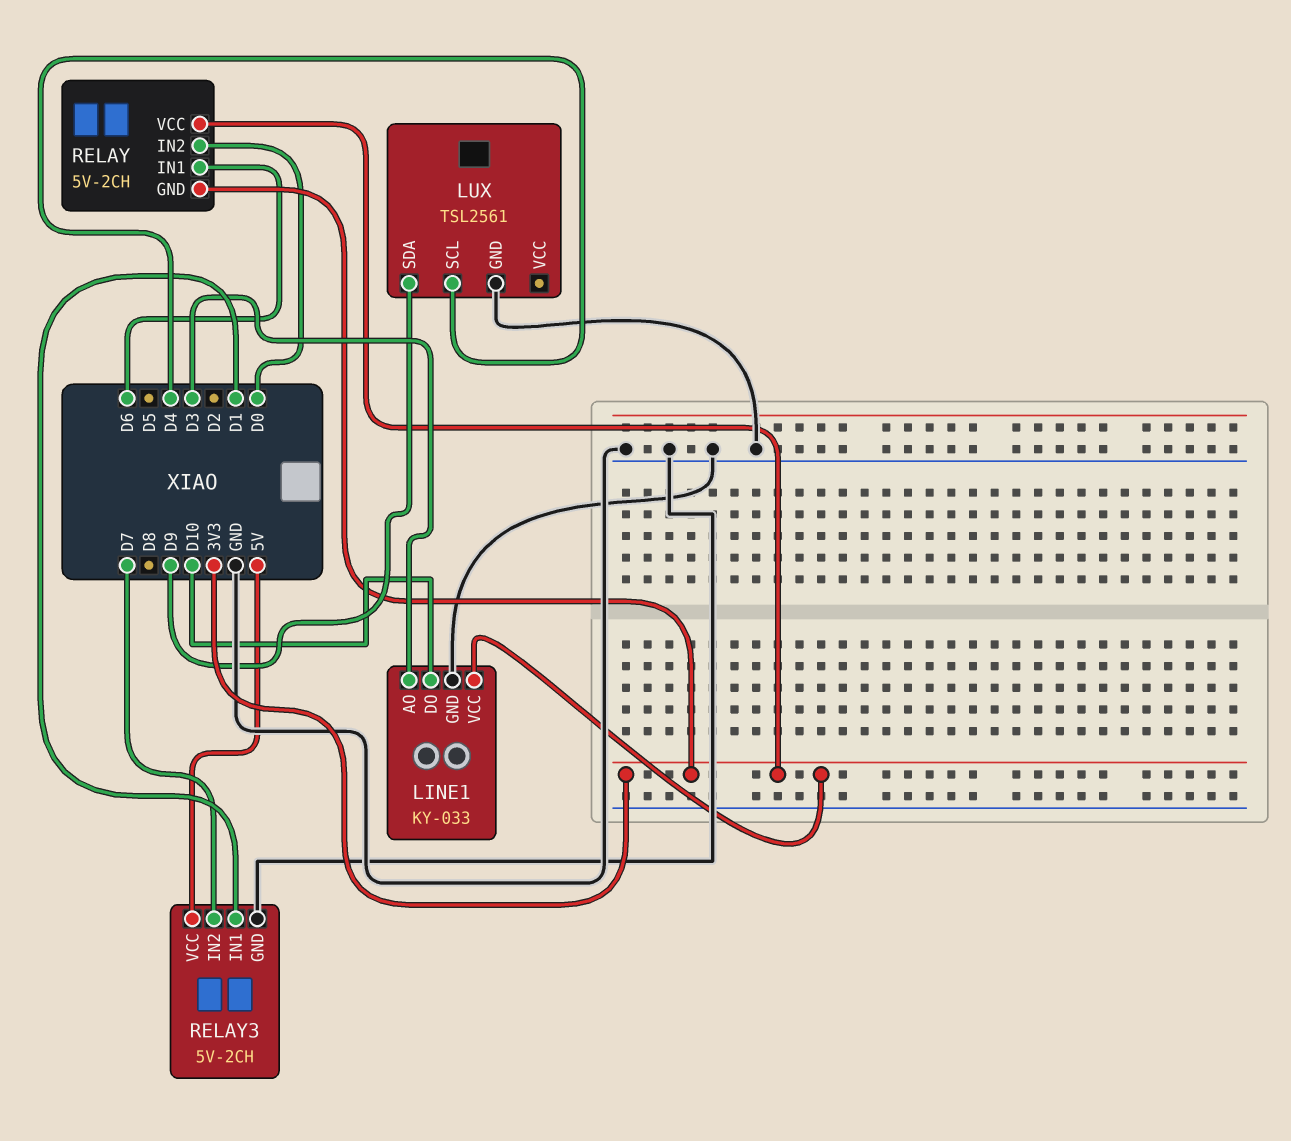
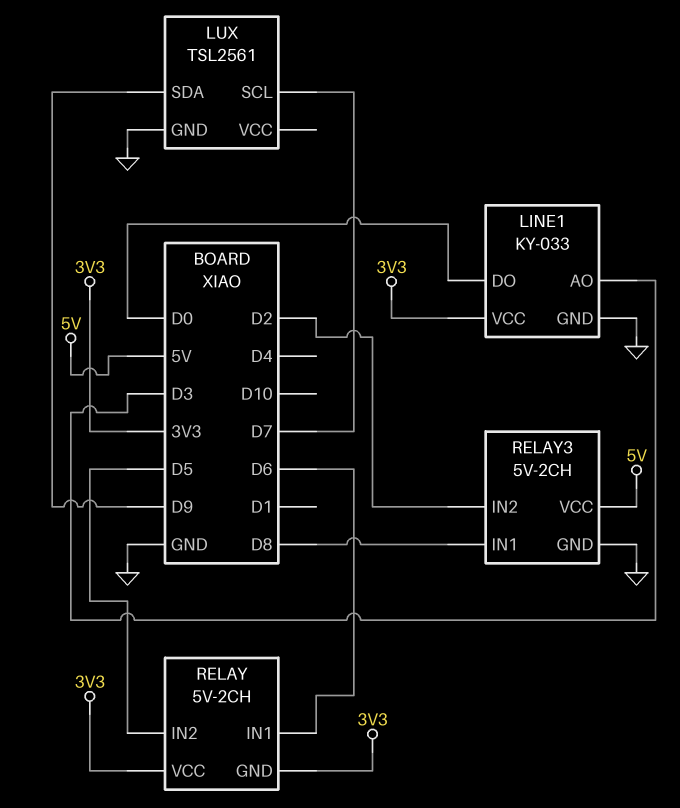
LINE1 pin DO: D10 -> D0
LUX pin SCL: D4 -> D7
RELAY pin IN2: D0 -> D5
RELAY3 pin IN1: D1 -> D8
RELAY3 pin IN2: D7 -> D2

